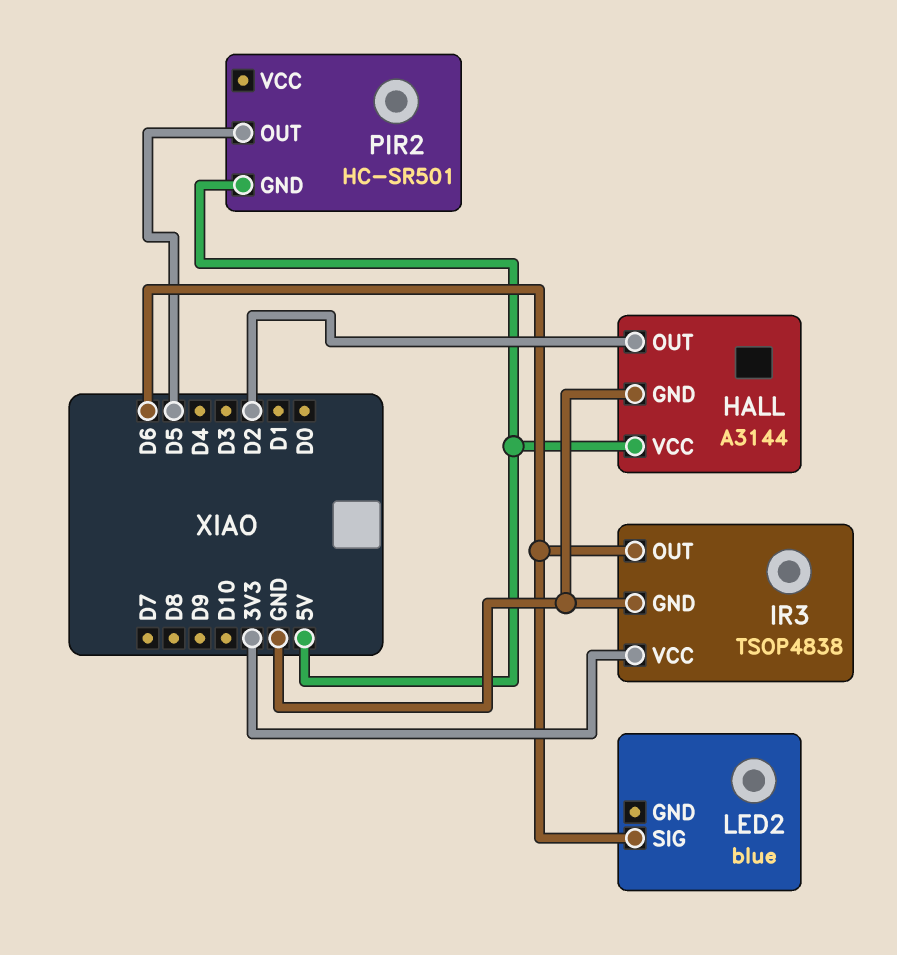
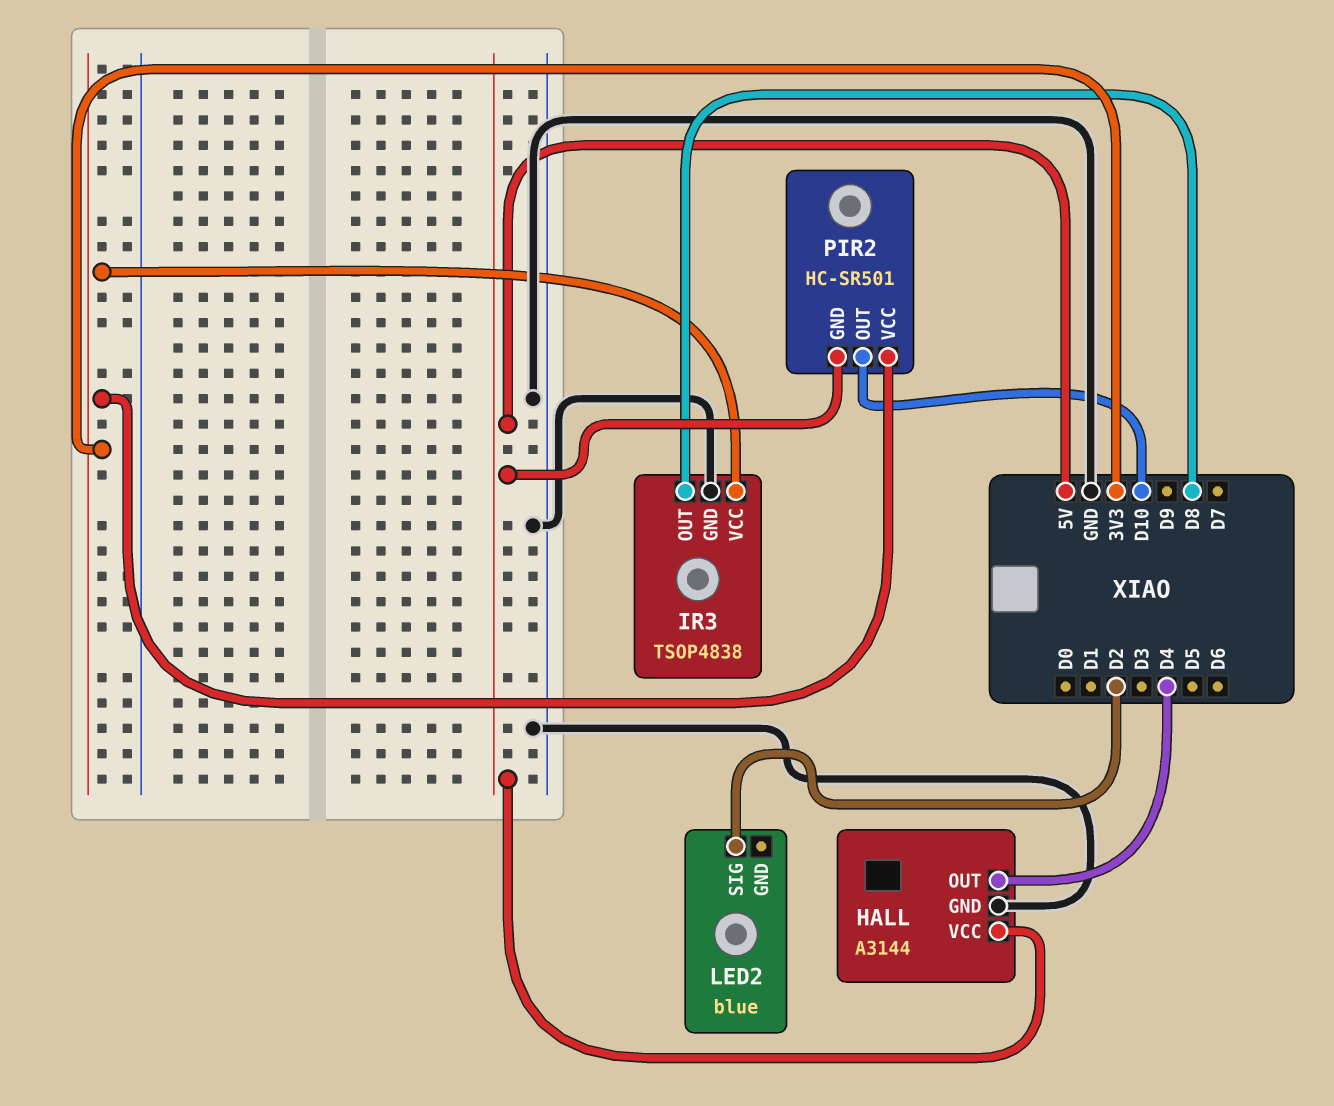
HALL pin OUT: D2 -> D4
IR3 pin OUT: D6 -> D8
LED2 pin SIG: D6 -> D2
PIR2 pin OUT: D5 -> D10
PIR2 pin VCC: none -> 3V3

